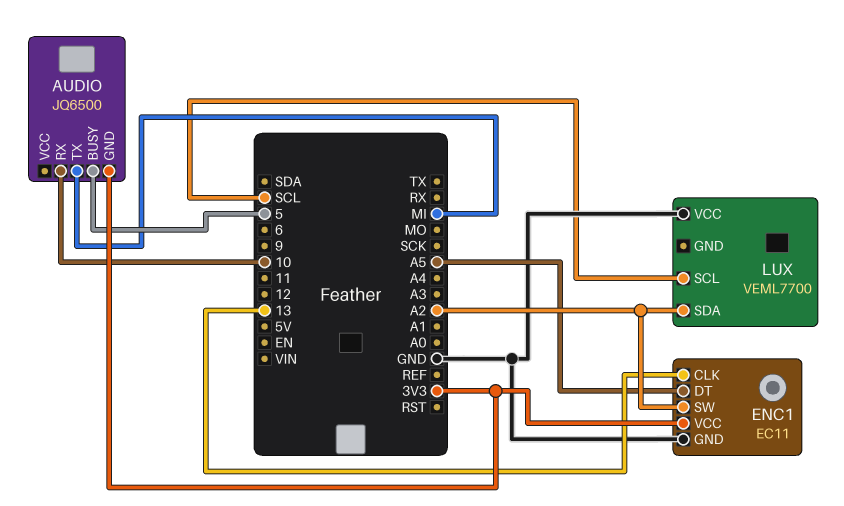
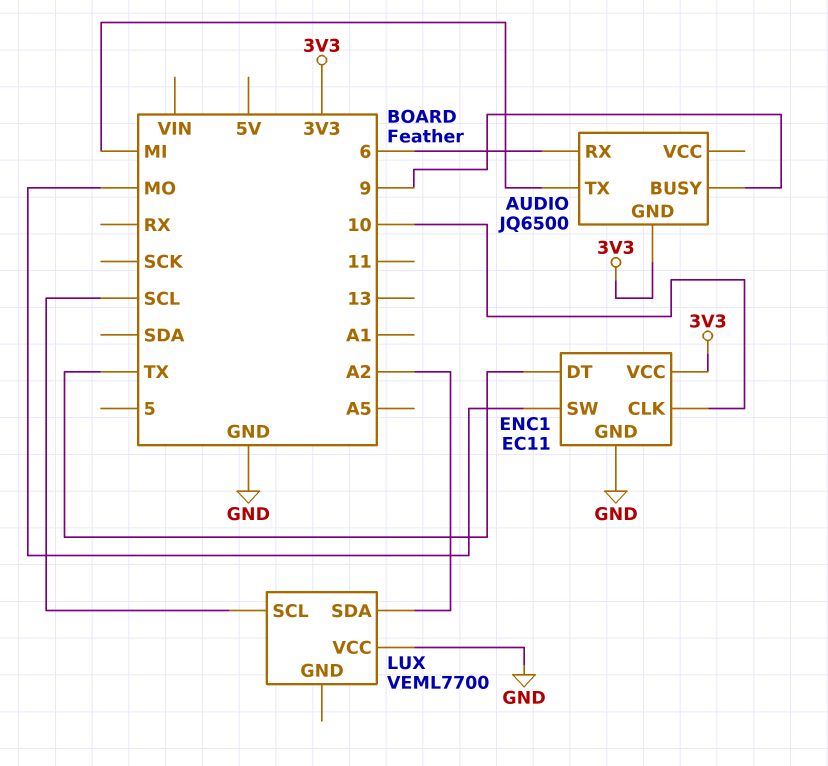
AUDIO pin BUSY: 5 -> 9
AUDIO pin RX: 10 -> 6
ENC1 pin CLK: 13 -> 10
ENC1 pin DT: A5 -> TX
ENC1 pin SW: A2 -> MO

